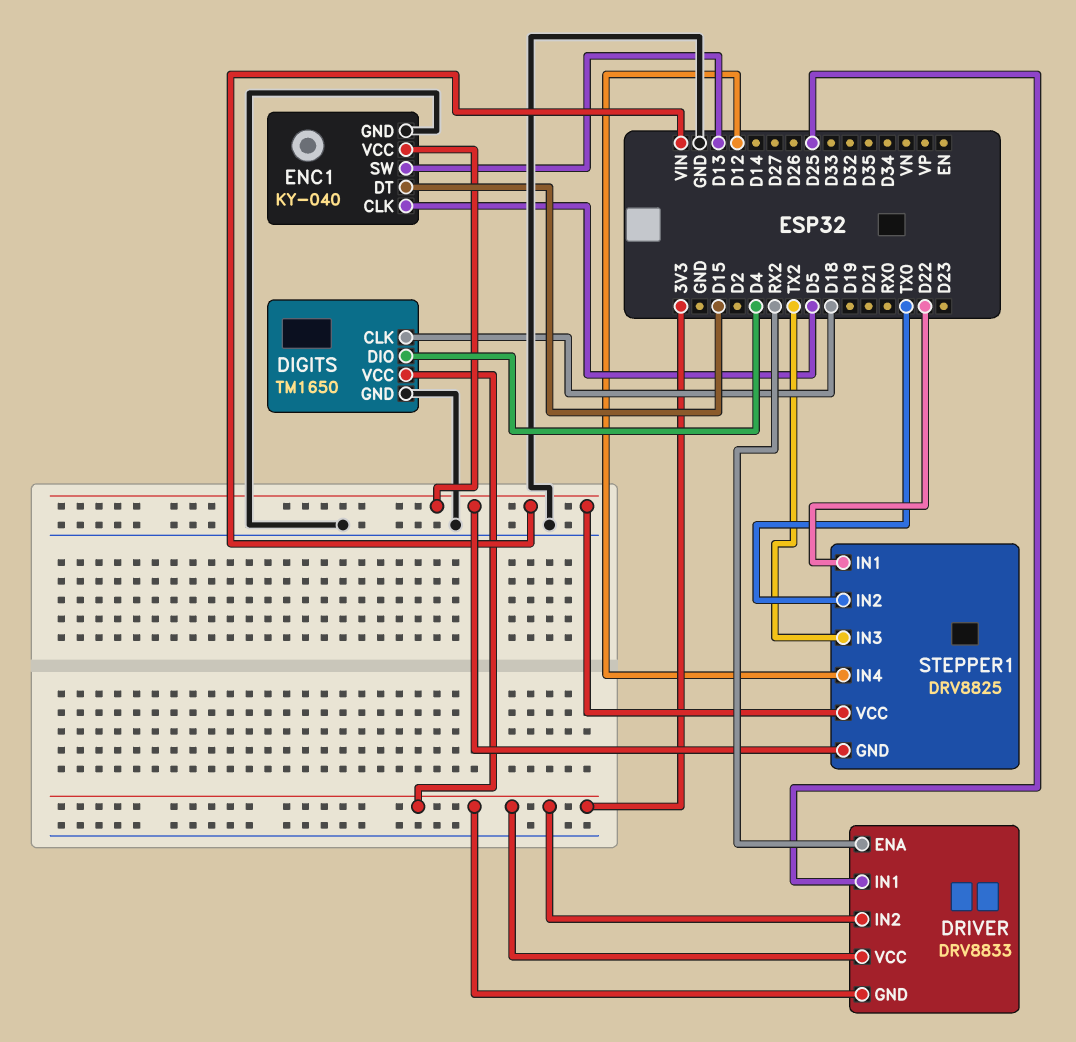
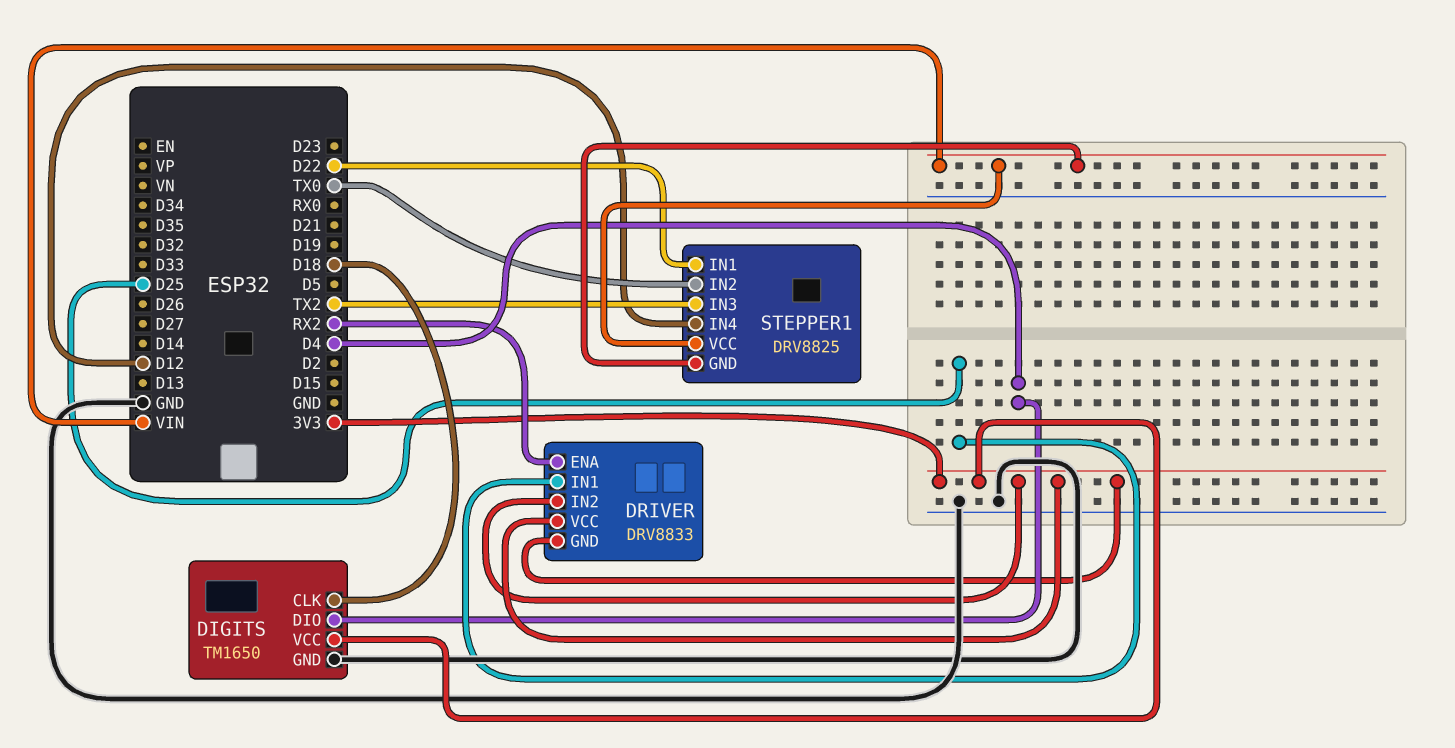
ENC1: KY-040 -> none
ENC1 pin CLK: D5 -> none
ENC1 pin DT: D15 -> none
ENC1 pin GND: GND -> none
ENC1 pin SW: D13 -> none
ENC1 pin VCC: VIN -> none

